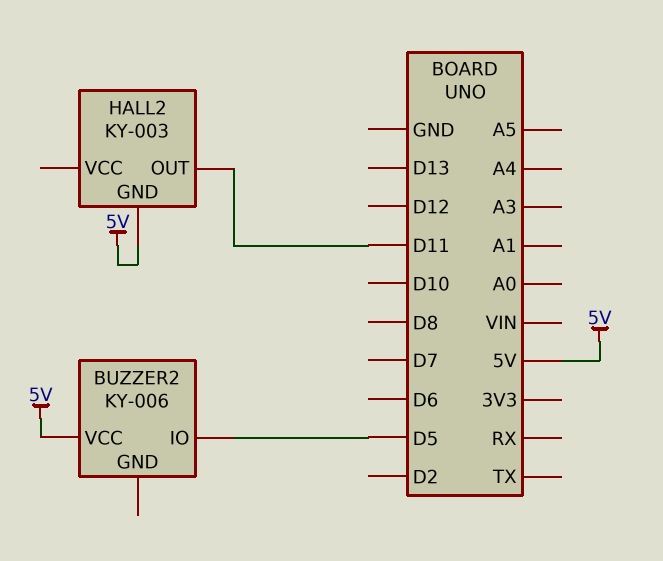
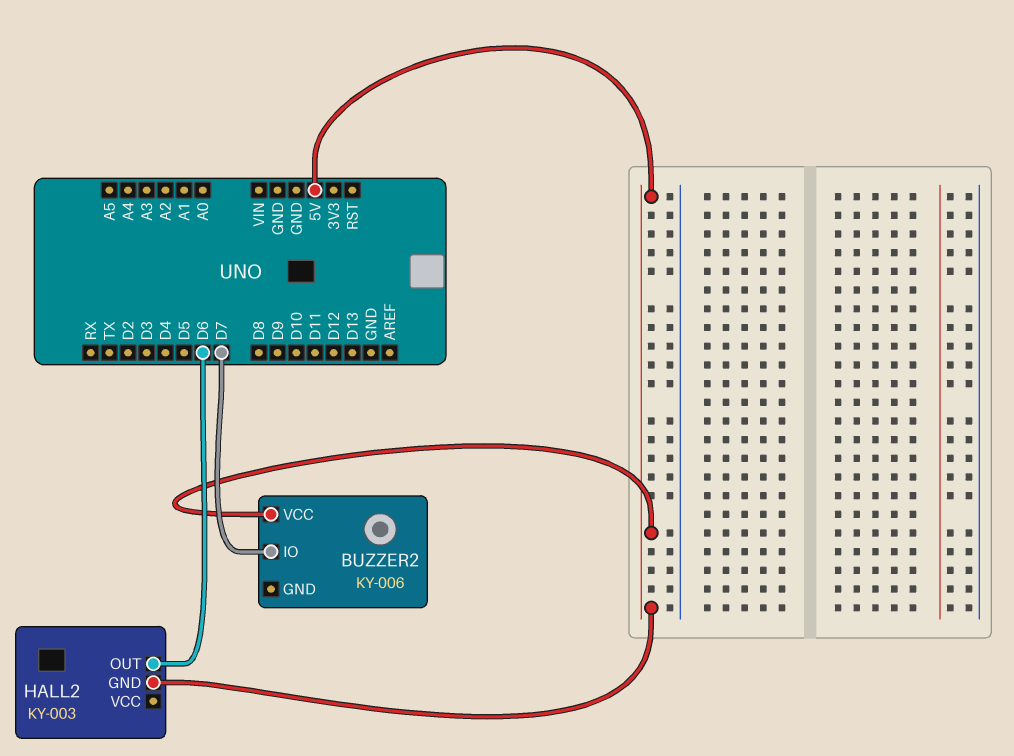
BUZZER2 pin IO: D5 -> D7
HALL2 pin OUT: D11 -> D6

